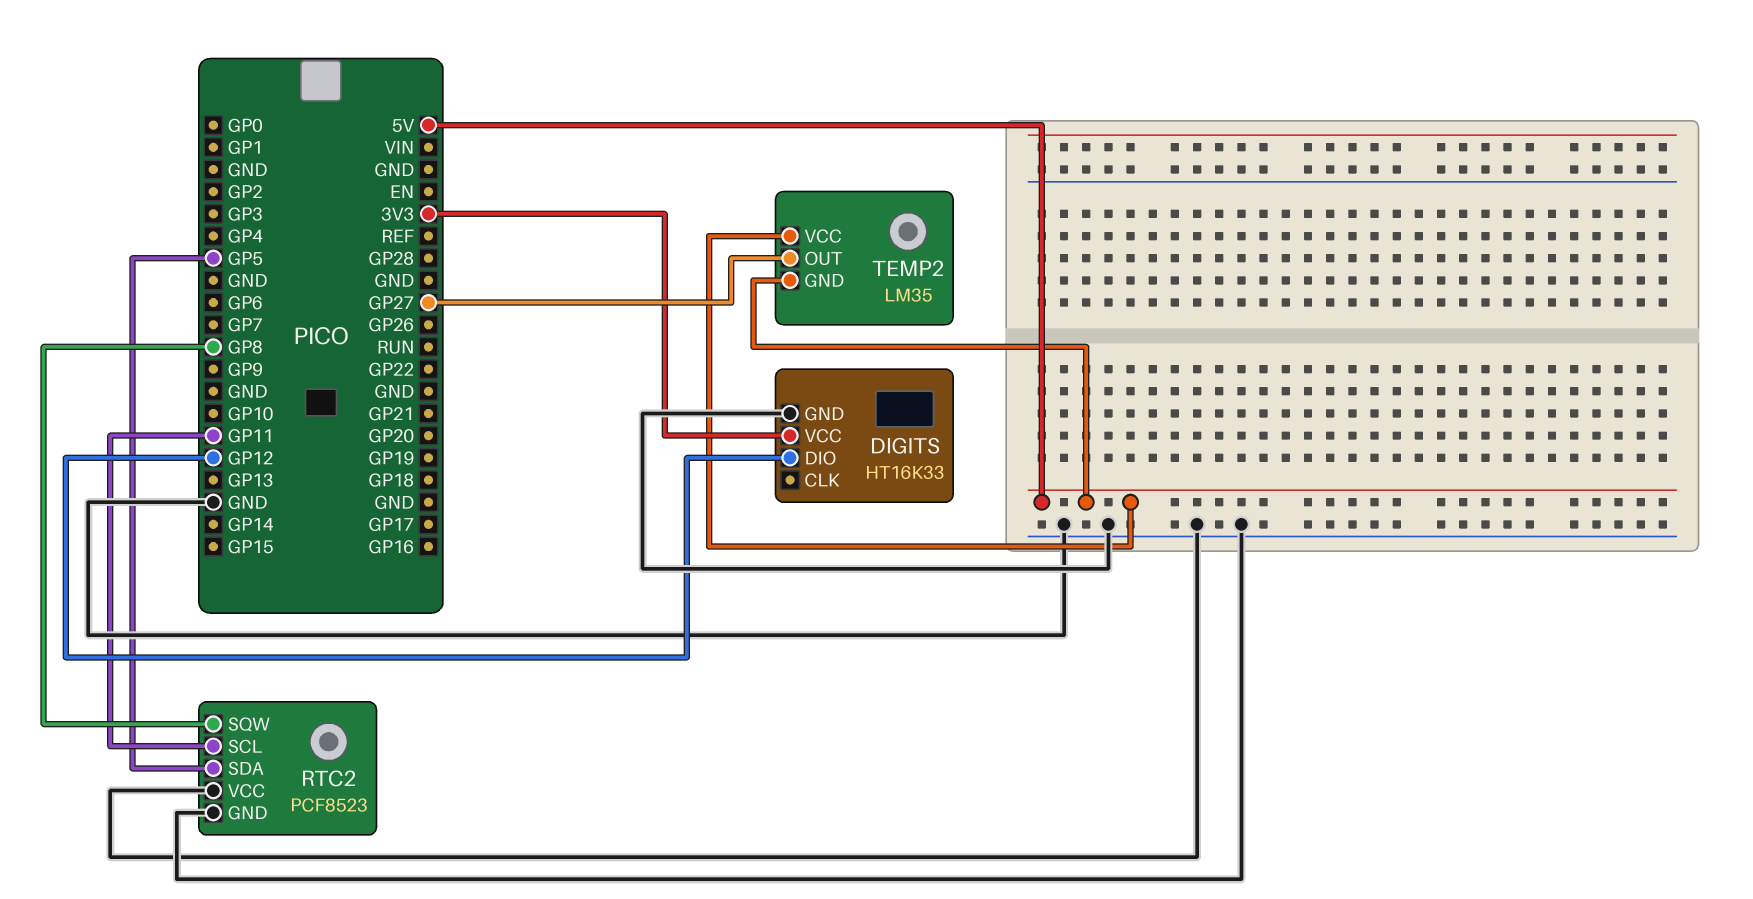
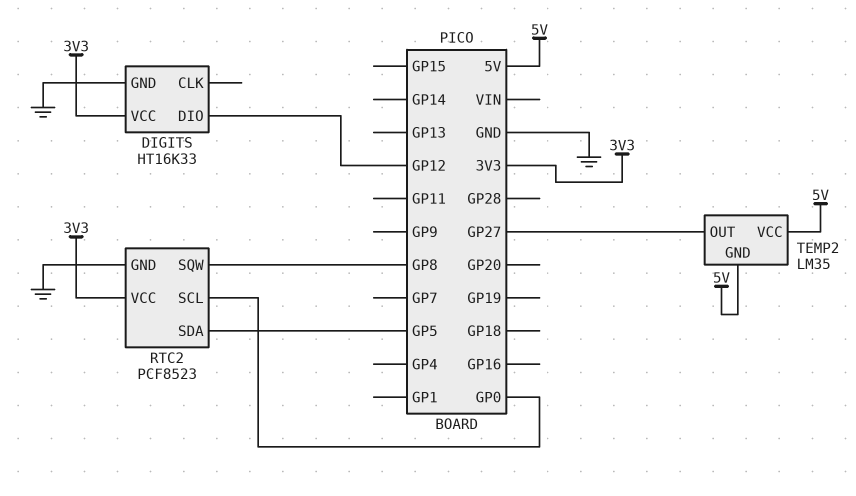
RTC2 pin SCL: GP11 -> GP0
RTC2 pin VCC: GND -> 3V3

